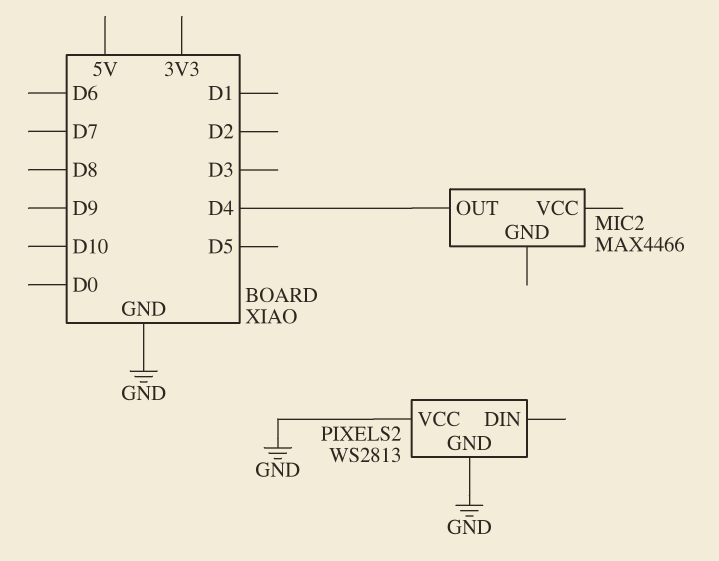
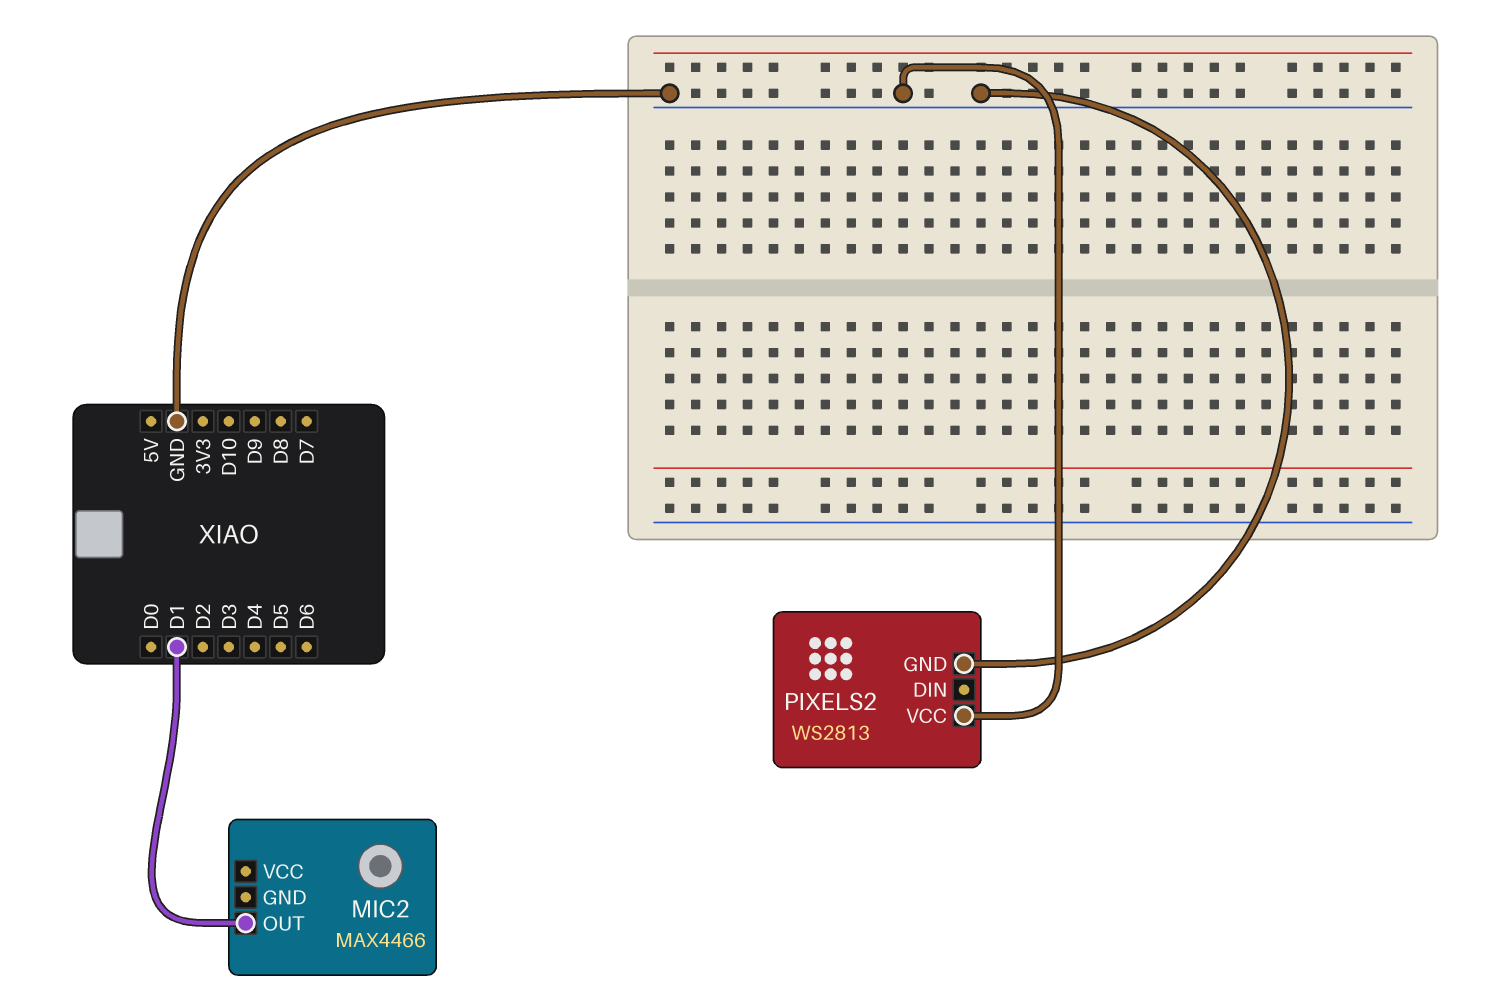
MIC2 pin OUT: D4 -> D1

